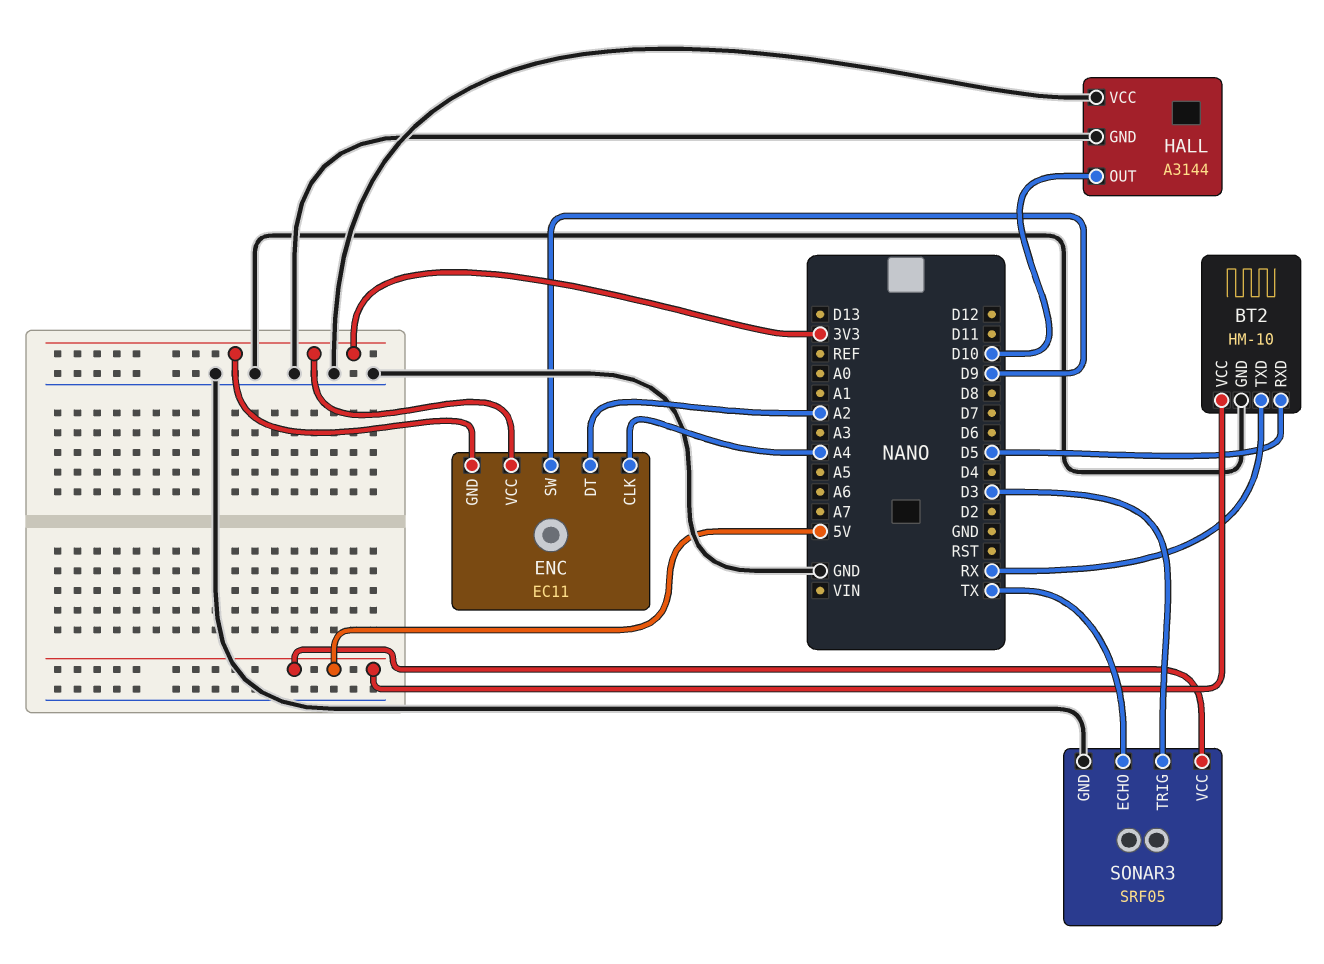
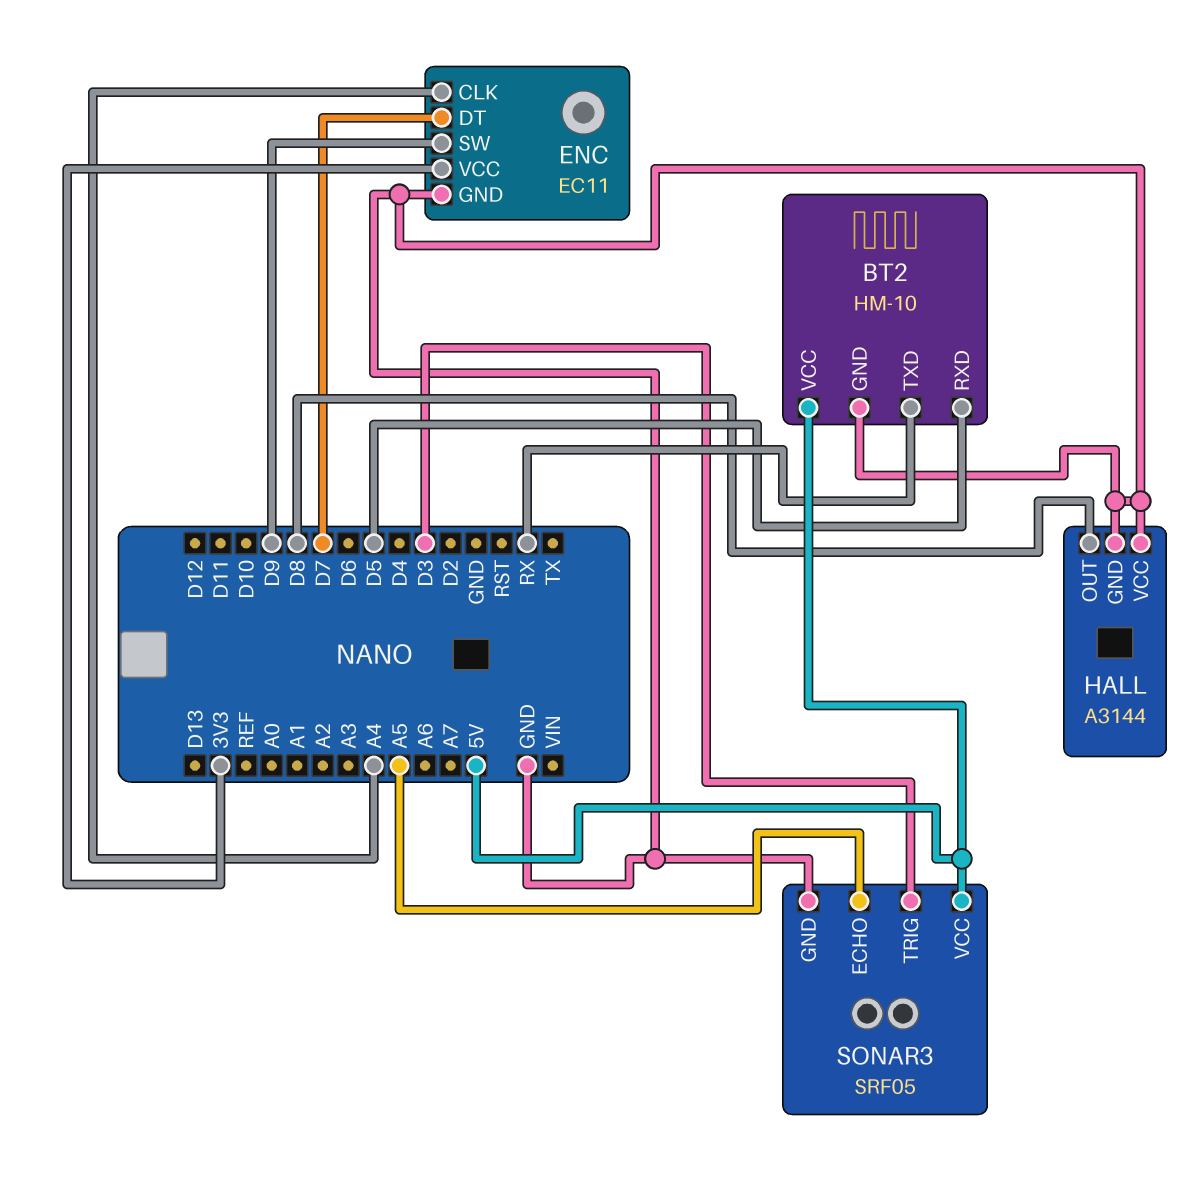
ENC pin DT: A2 -> D7
ENC pin GND: 3V3 -> GND
HALL pin OUT: D10 -> D8
SONAR3 pin ECHO: TX -> A5

